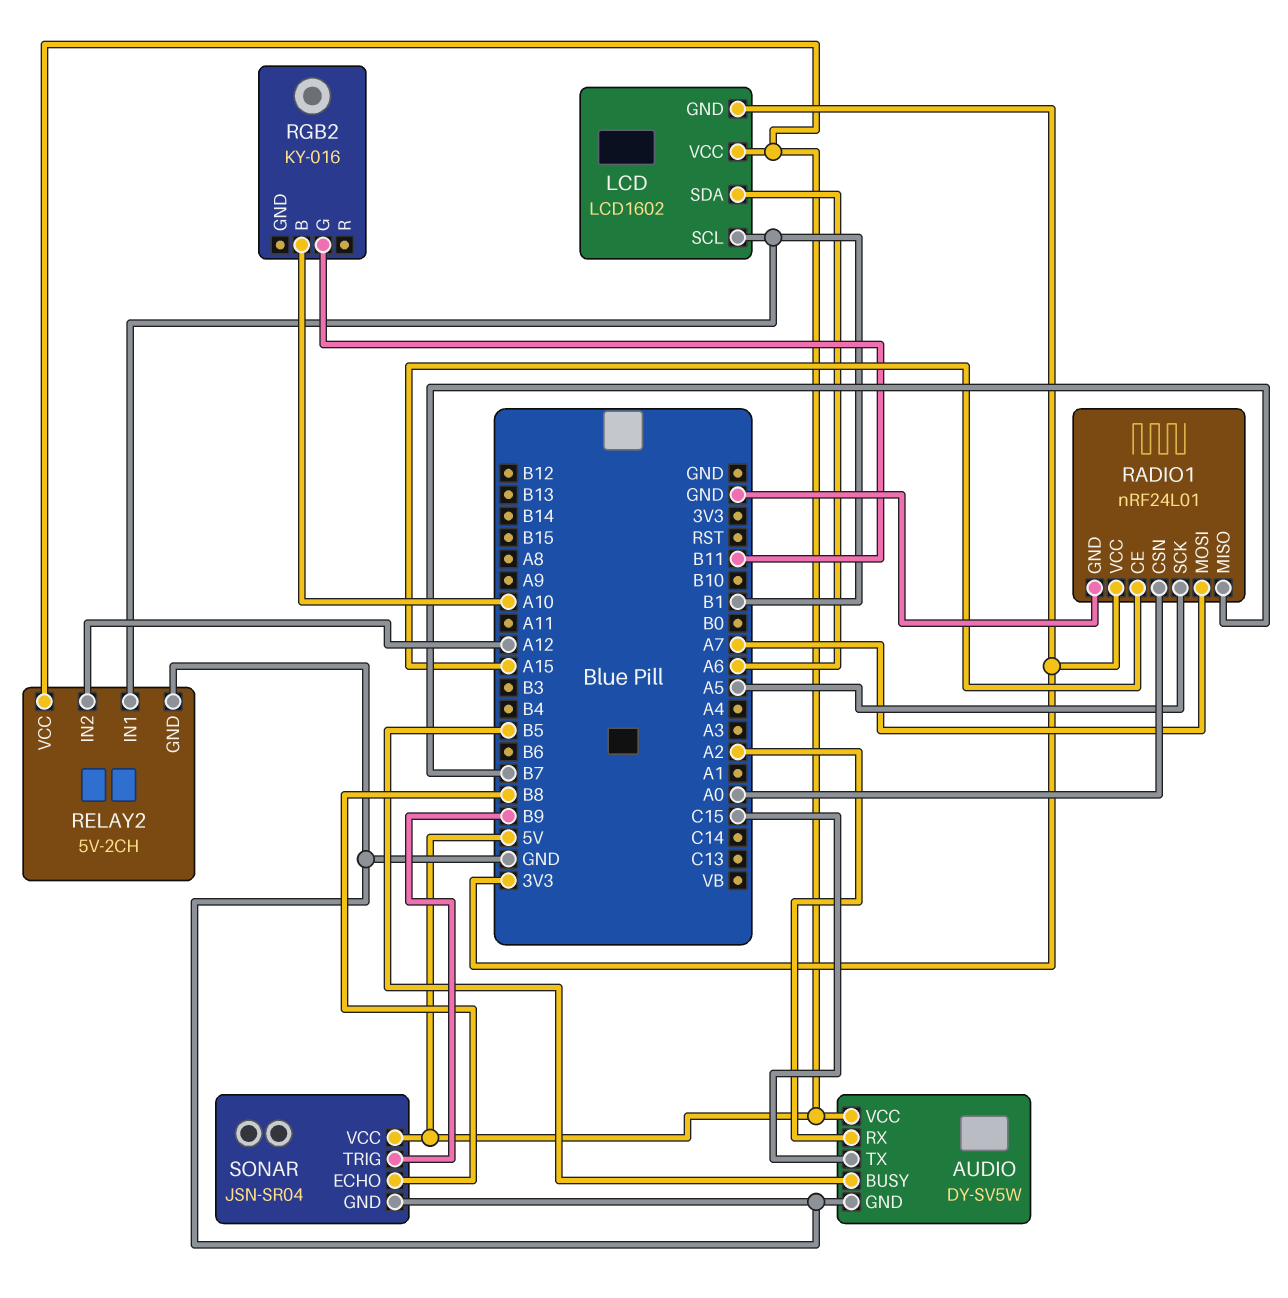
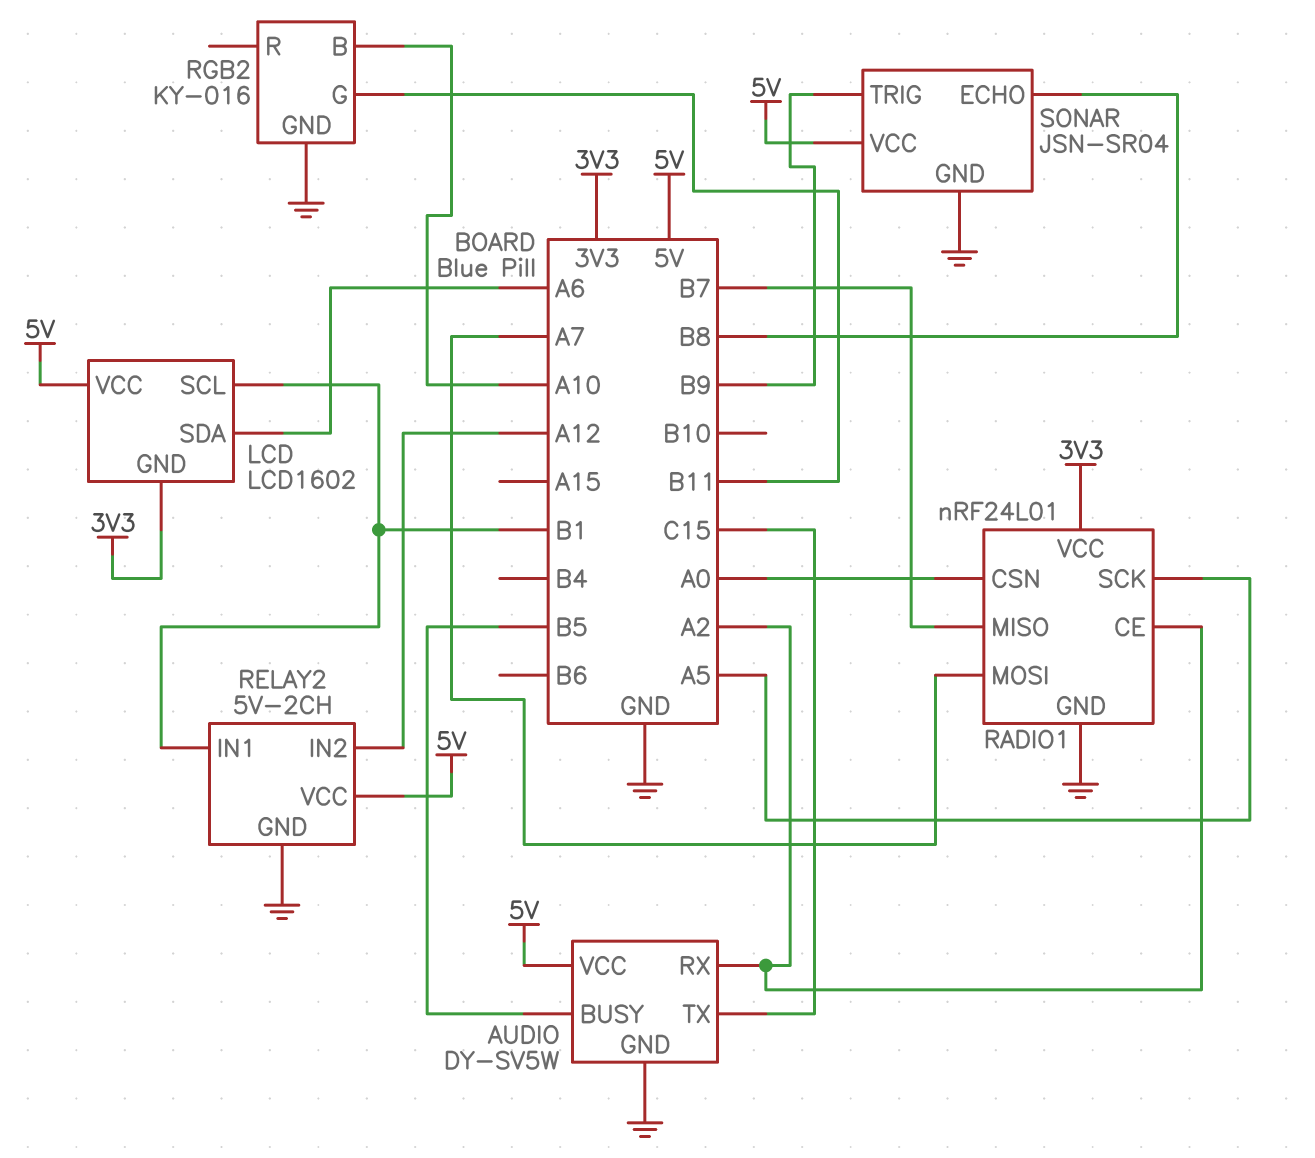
RADIO1 pin CE: A15 -> A2
RGB2 pin GND: none -> GND

